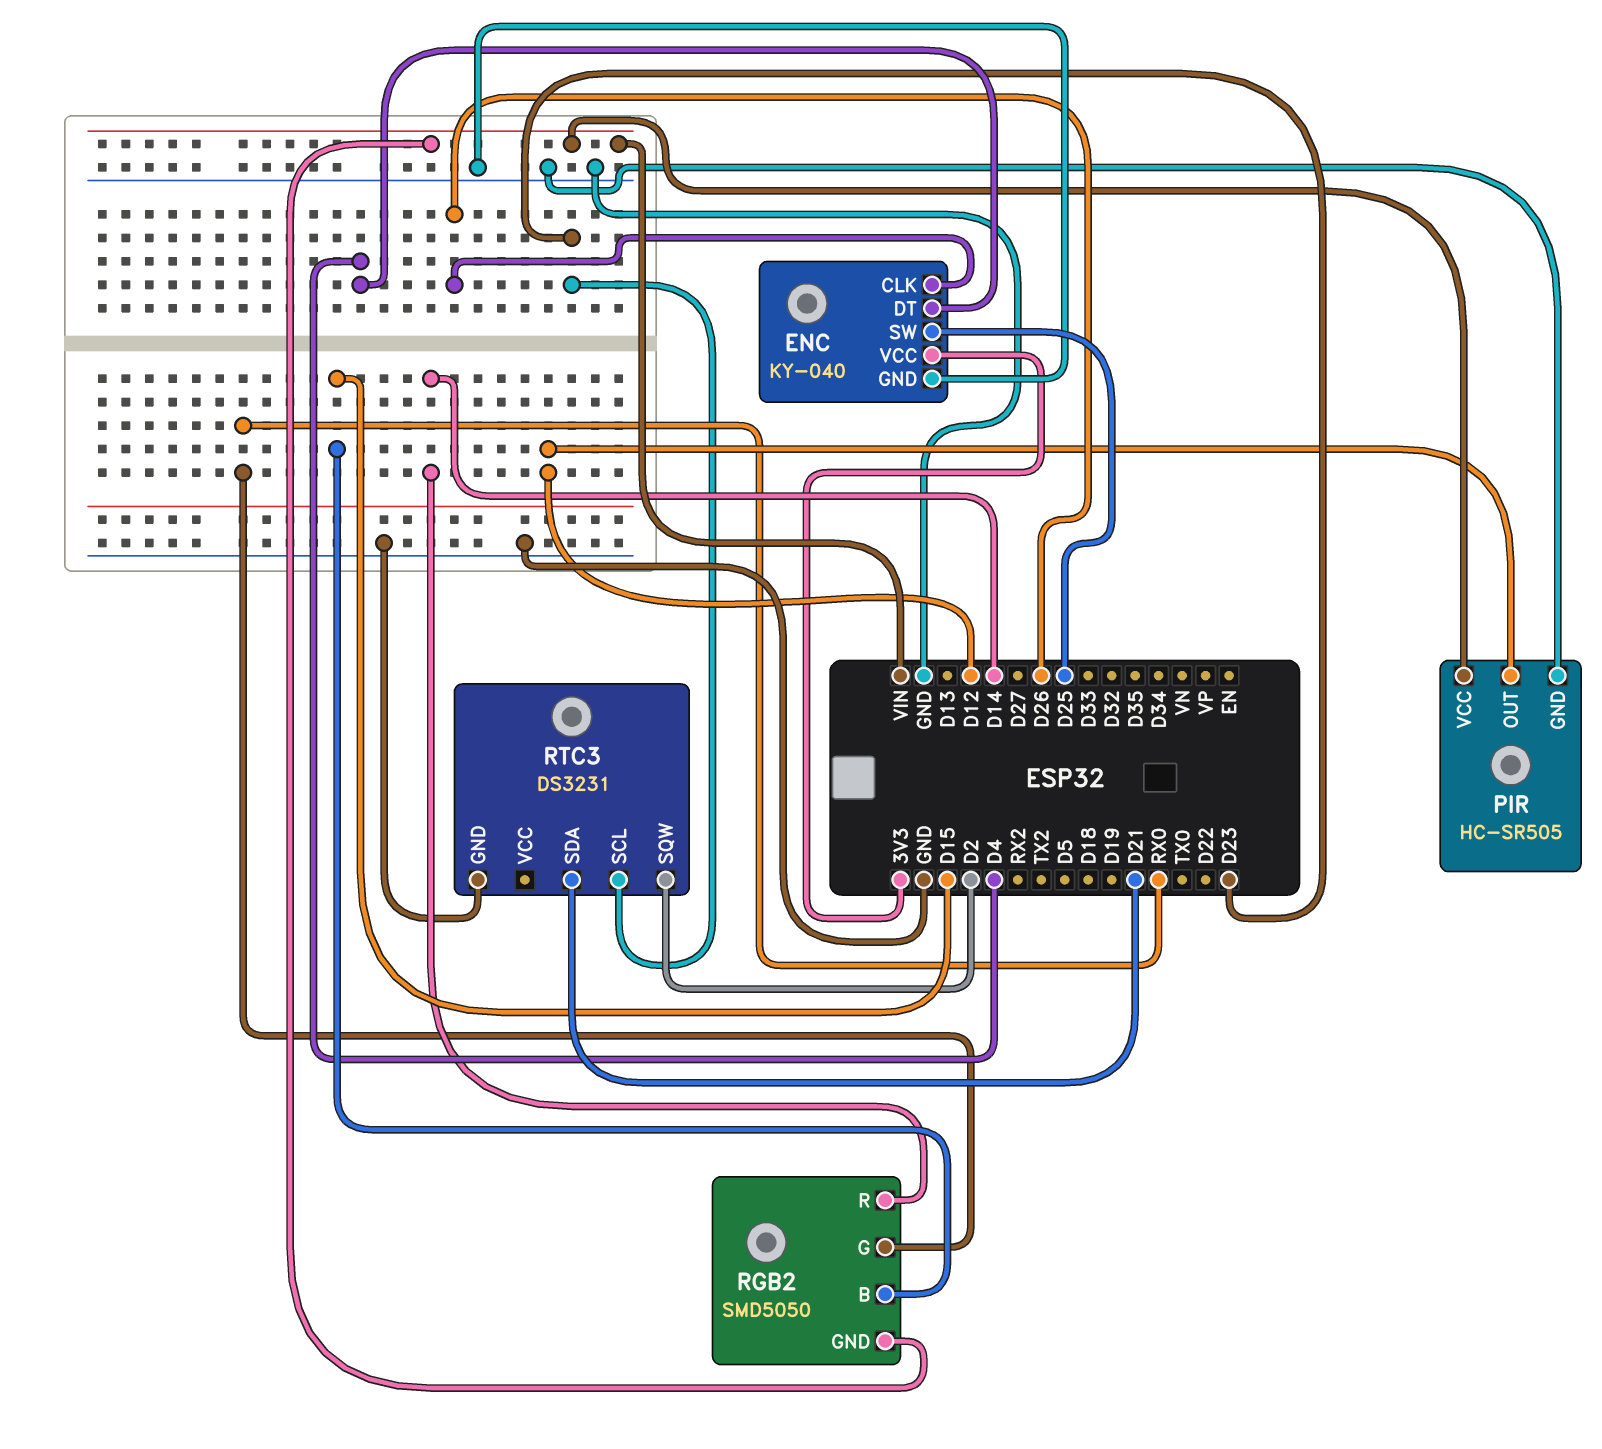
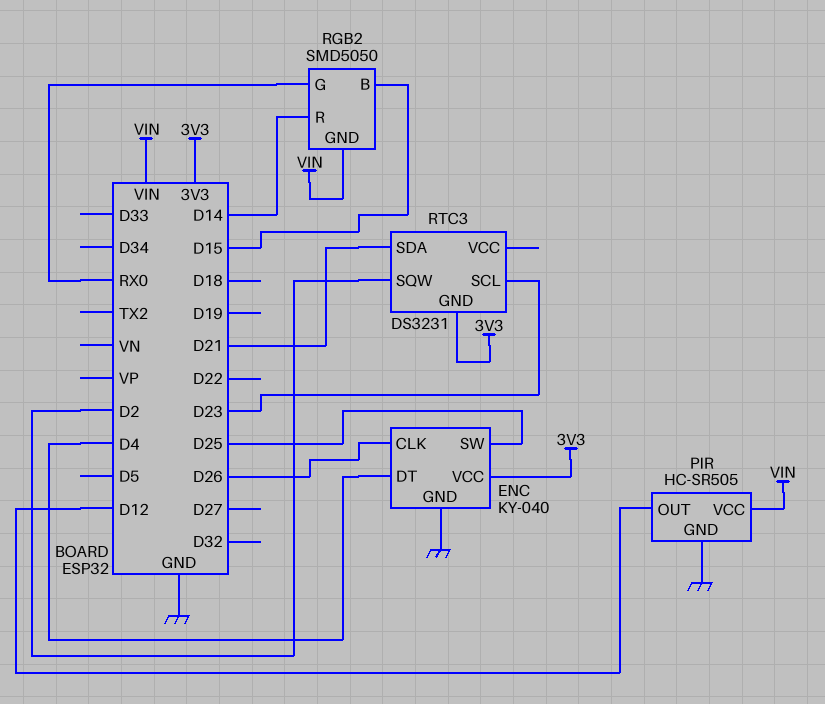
RTC3 pin GND: GND -> 3V3

